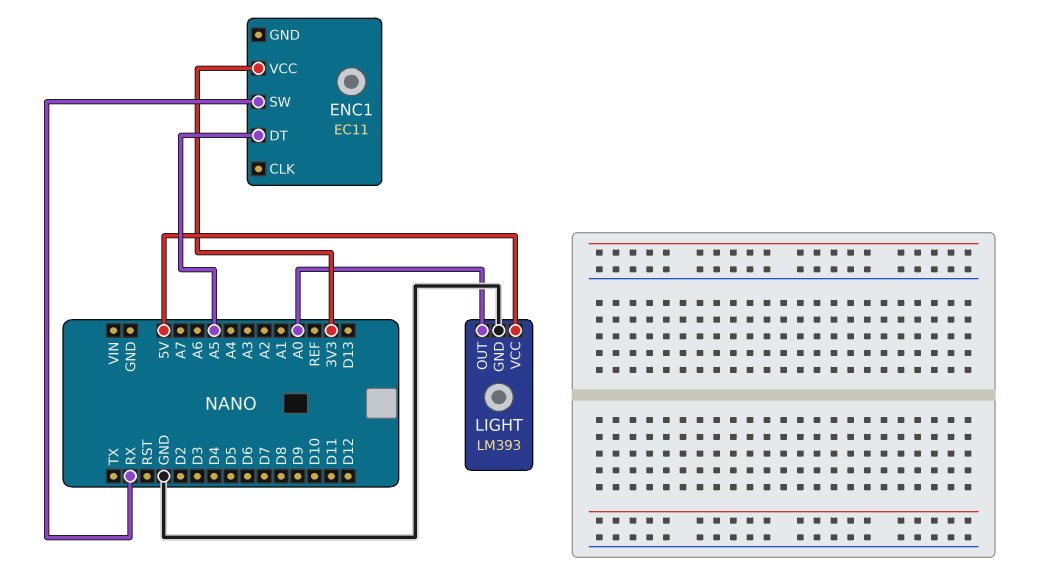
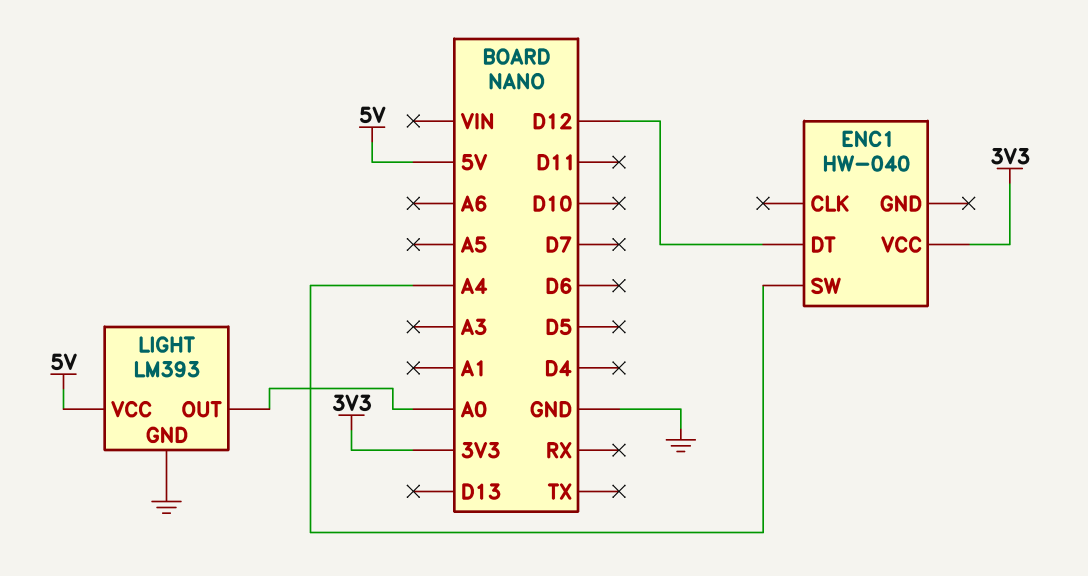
ENC1: EC11 -> HW-040
ENC1 pin DT: A5 -> D12
ENC1 pin SW: RX -> A4

